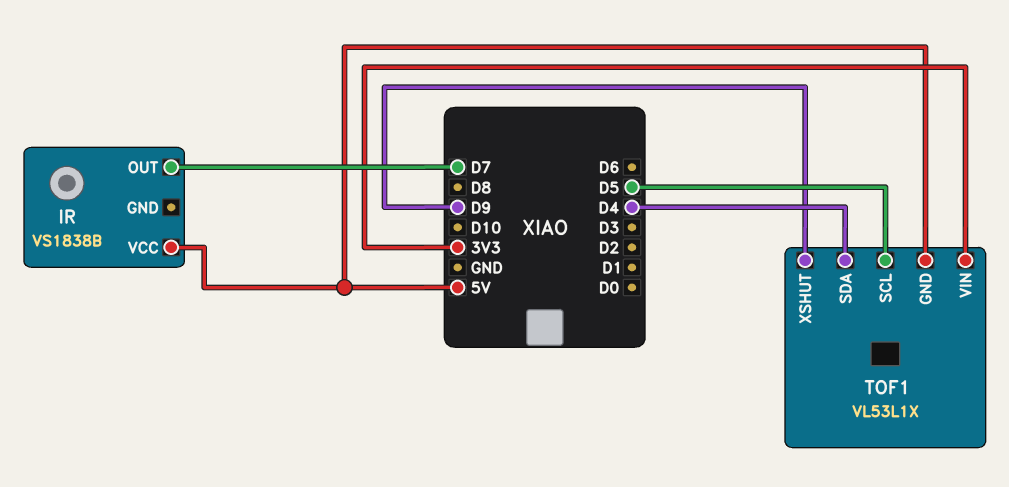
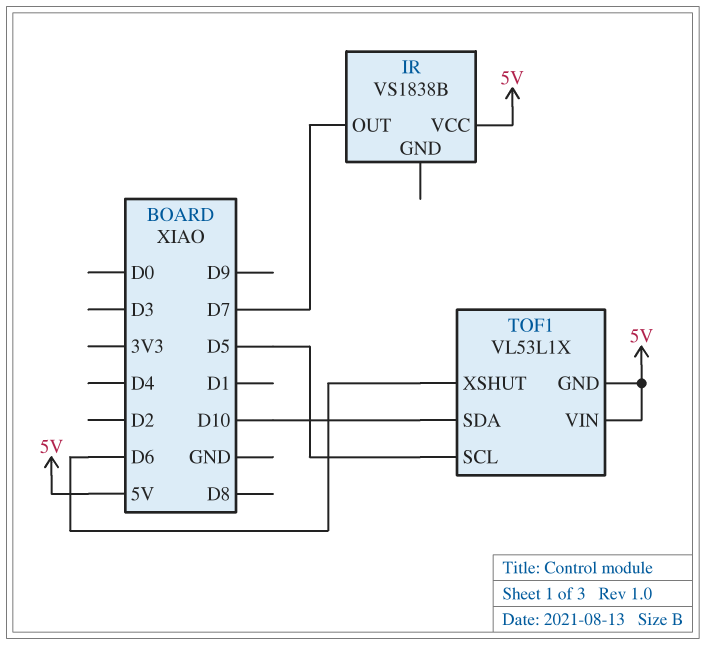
TOF1 pin SDA: D4 -> D10
TOF1 pin VIN: 3V3 -> 5V
TOF1 pin XSHUT: D9 -> D6

